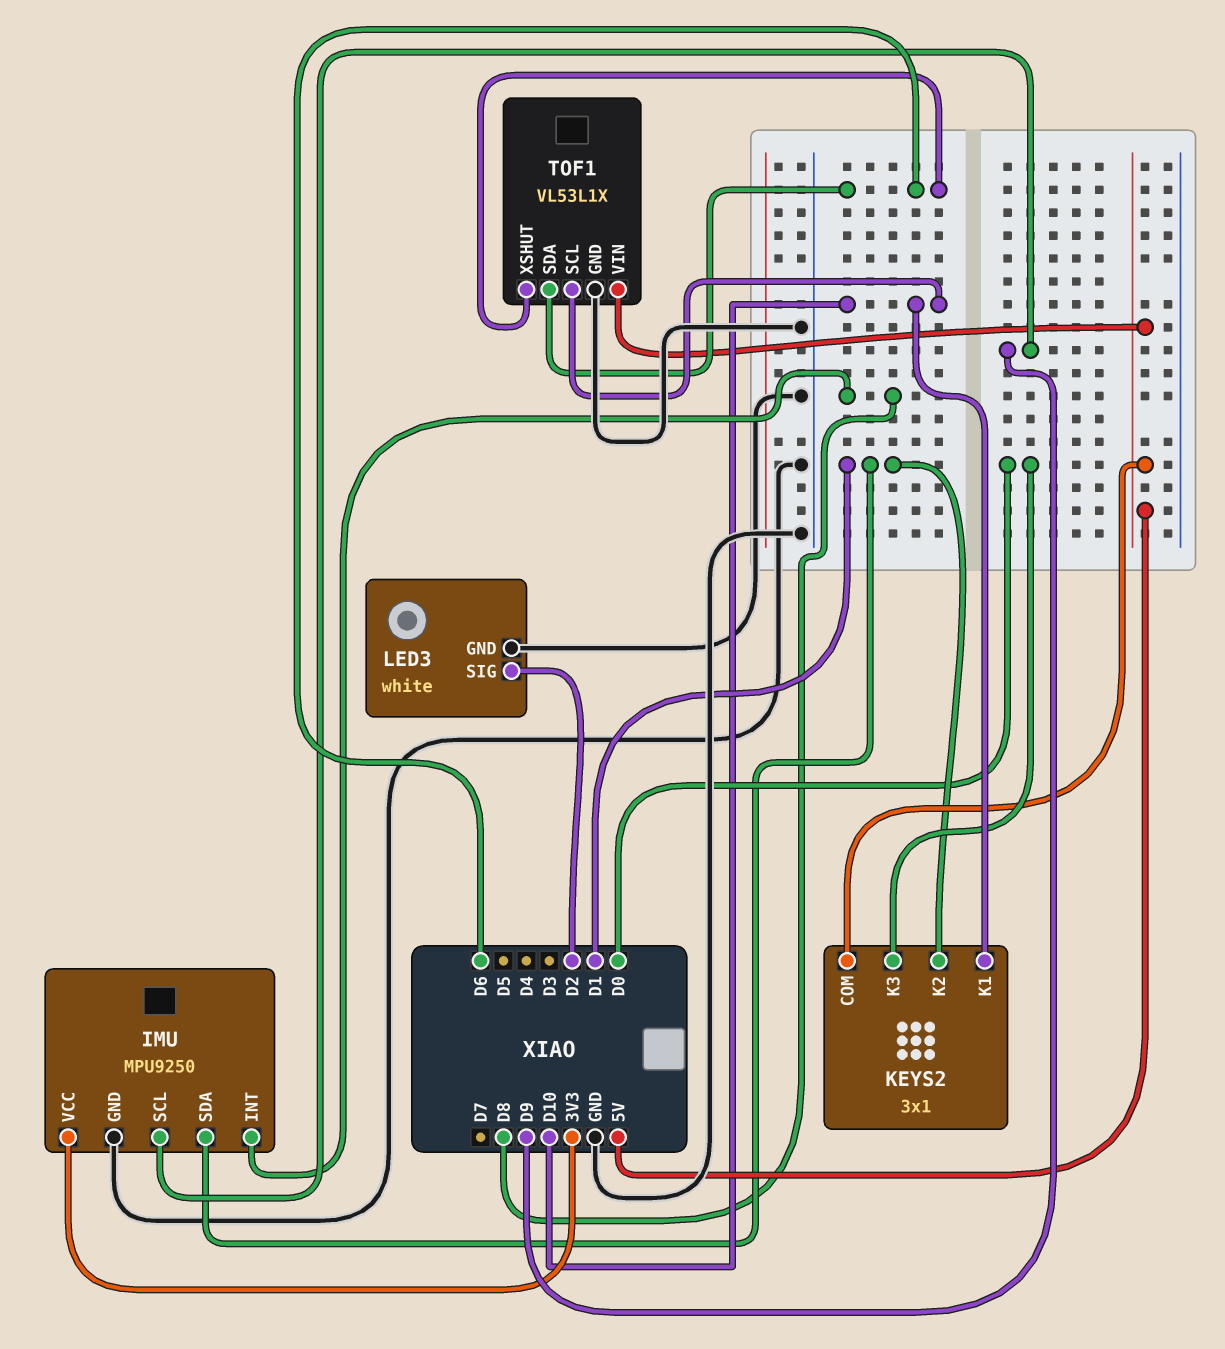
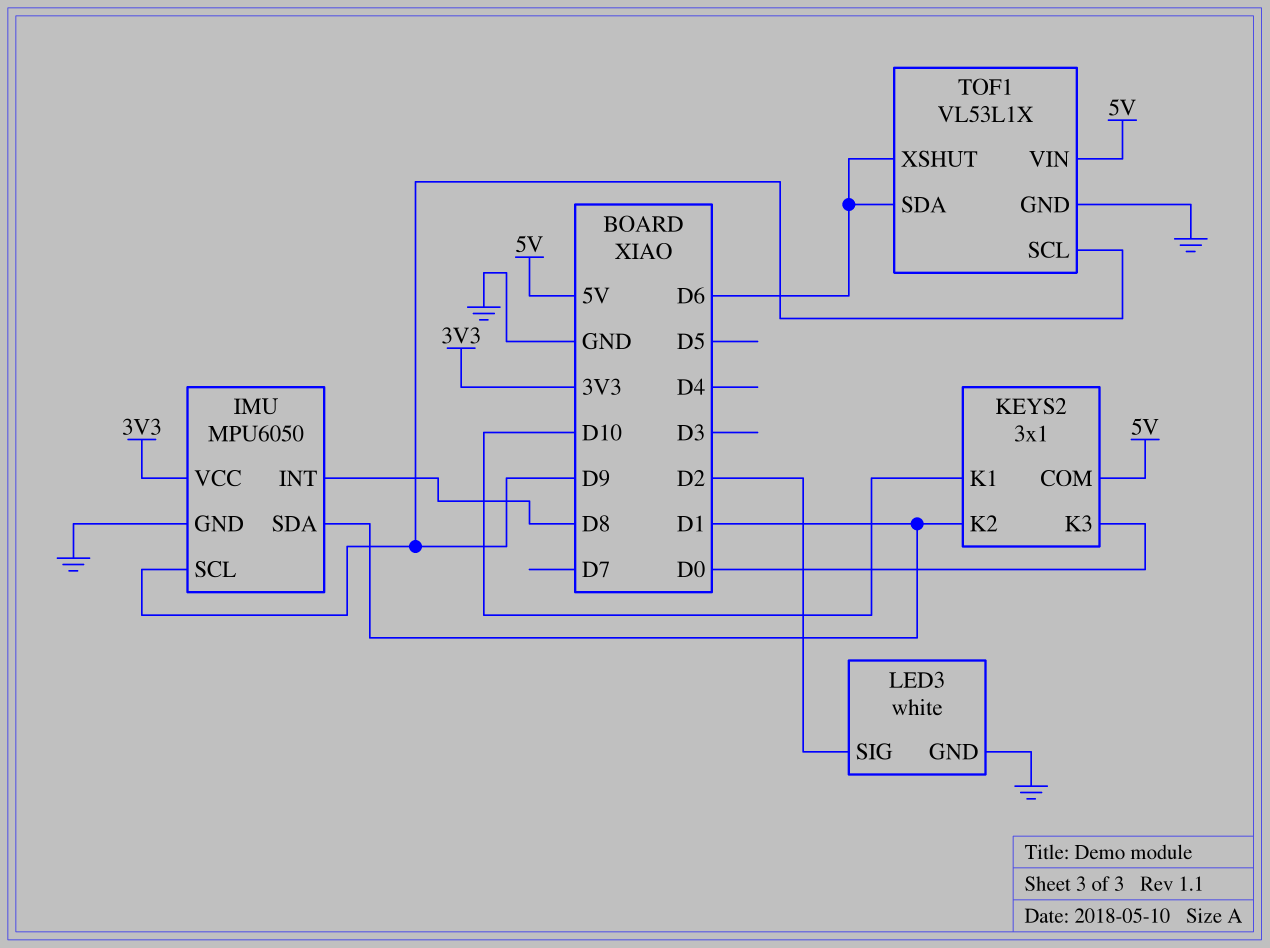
IMU: MPU9250 -> MPU6050
TOF1 pin SCL: D10 -> D9

